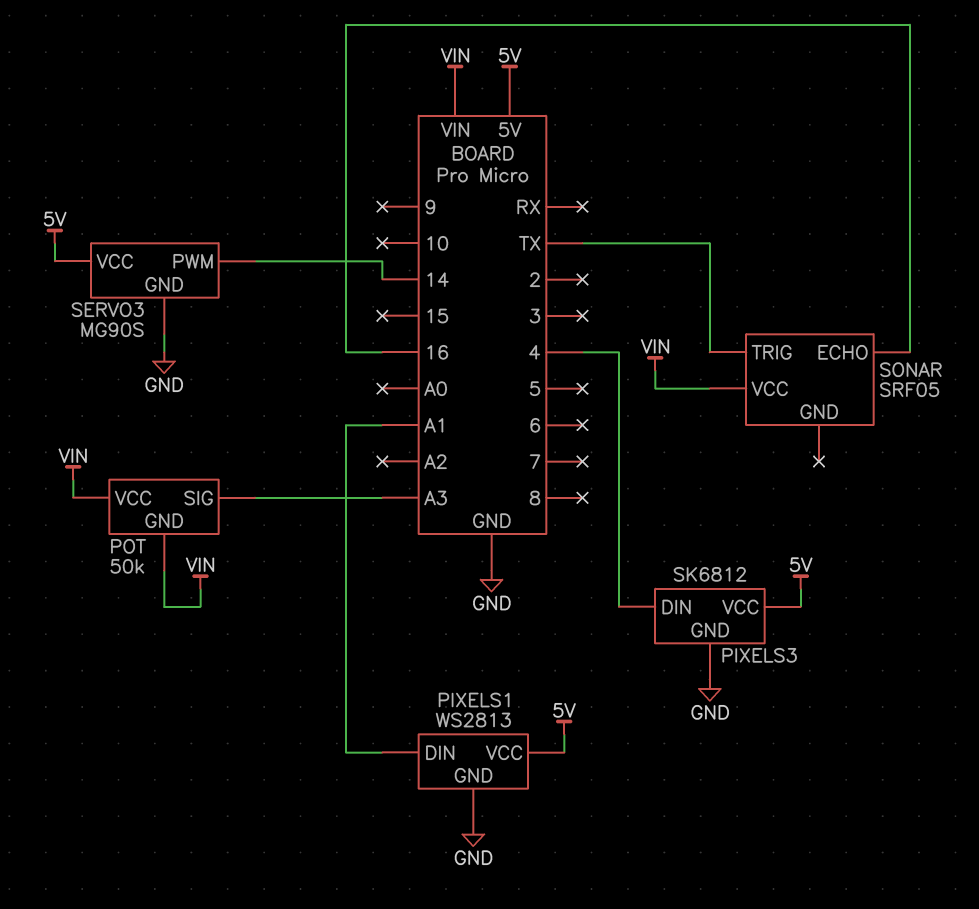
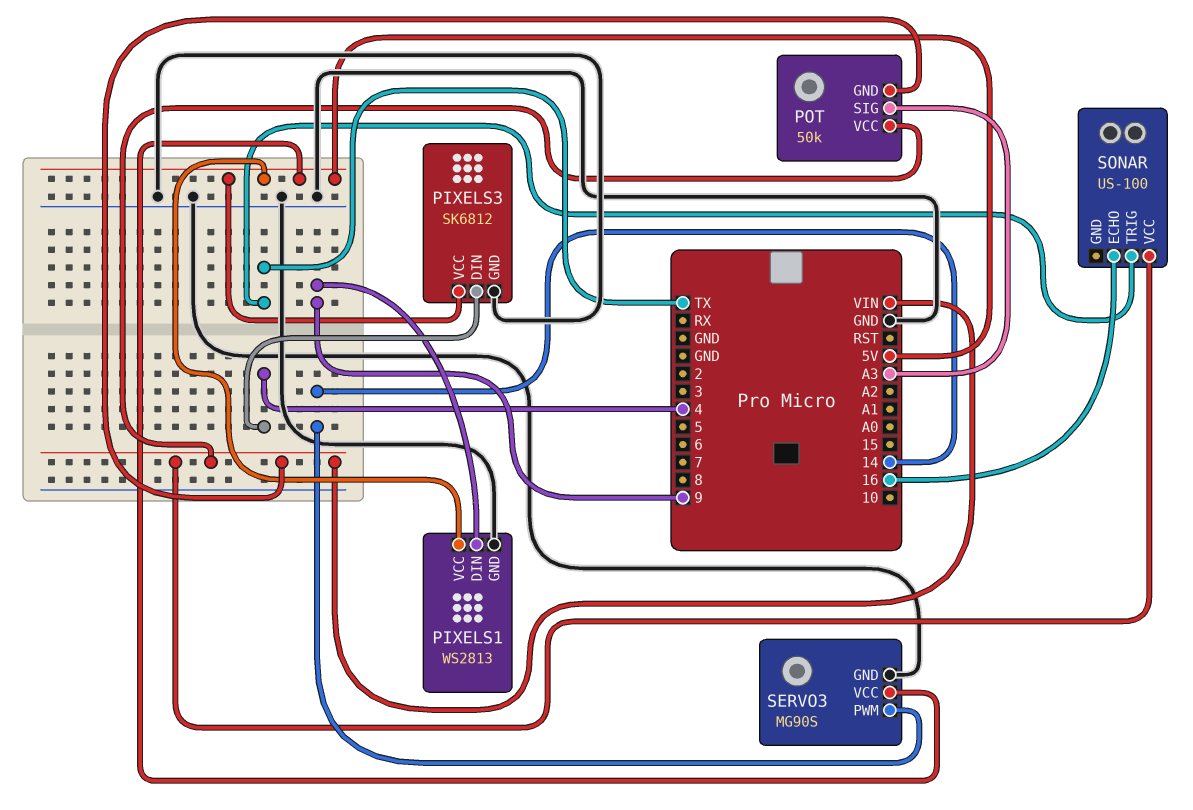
PIXELS1 pin DIN: A1 -> 9
SONAR: SRF05 -> US-100

